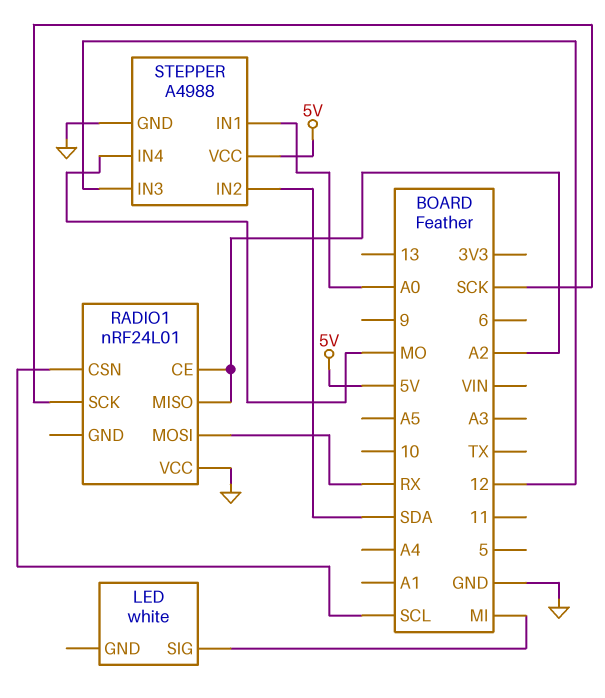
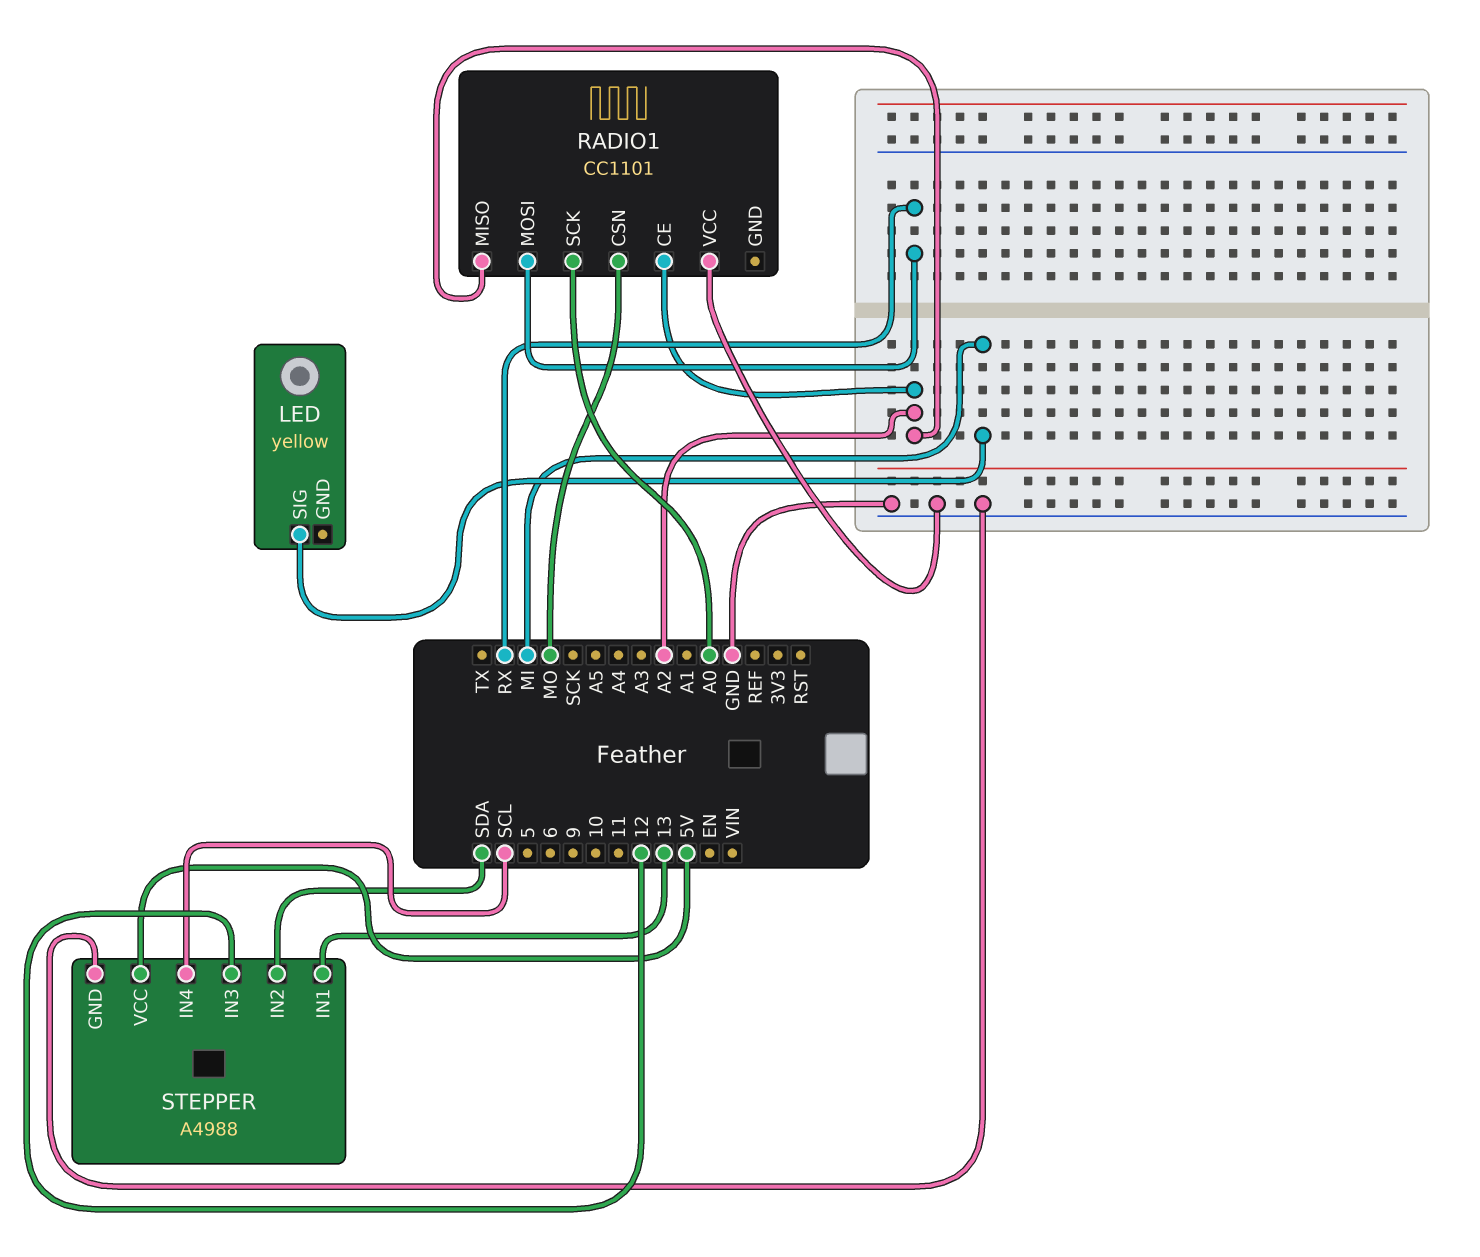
LED: white -> yellow
RADIO1: nRF24L01 -> CC1101
RADIO1 pin CSN: SCL -> MO
RADIO1 pin SCK: SCK -> A0
STEPPER pin IN1: A0 -> 13
STEPPER pin IN4: MO -> SCL

